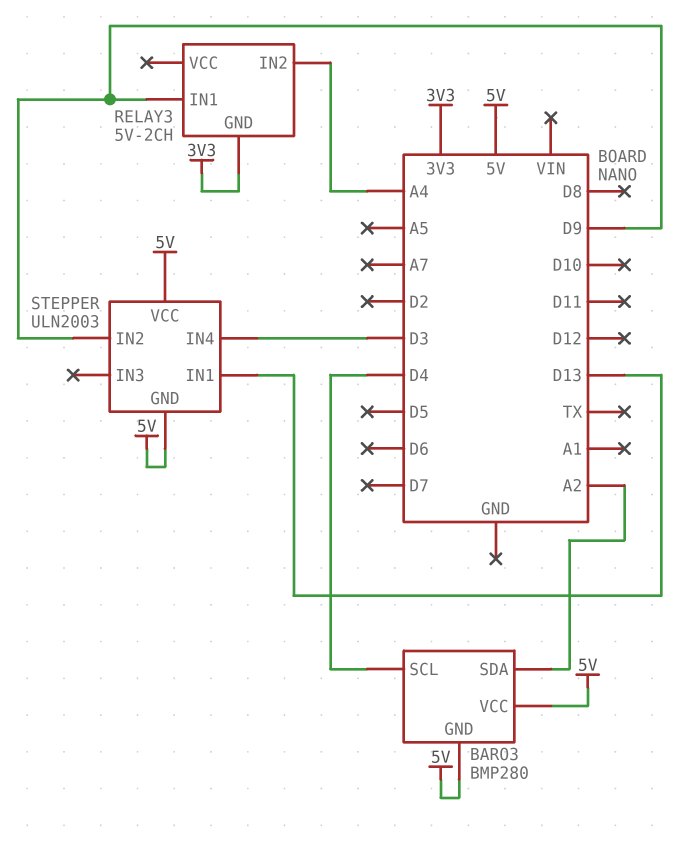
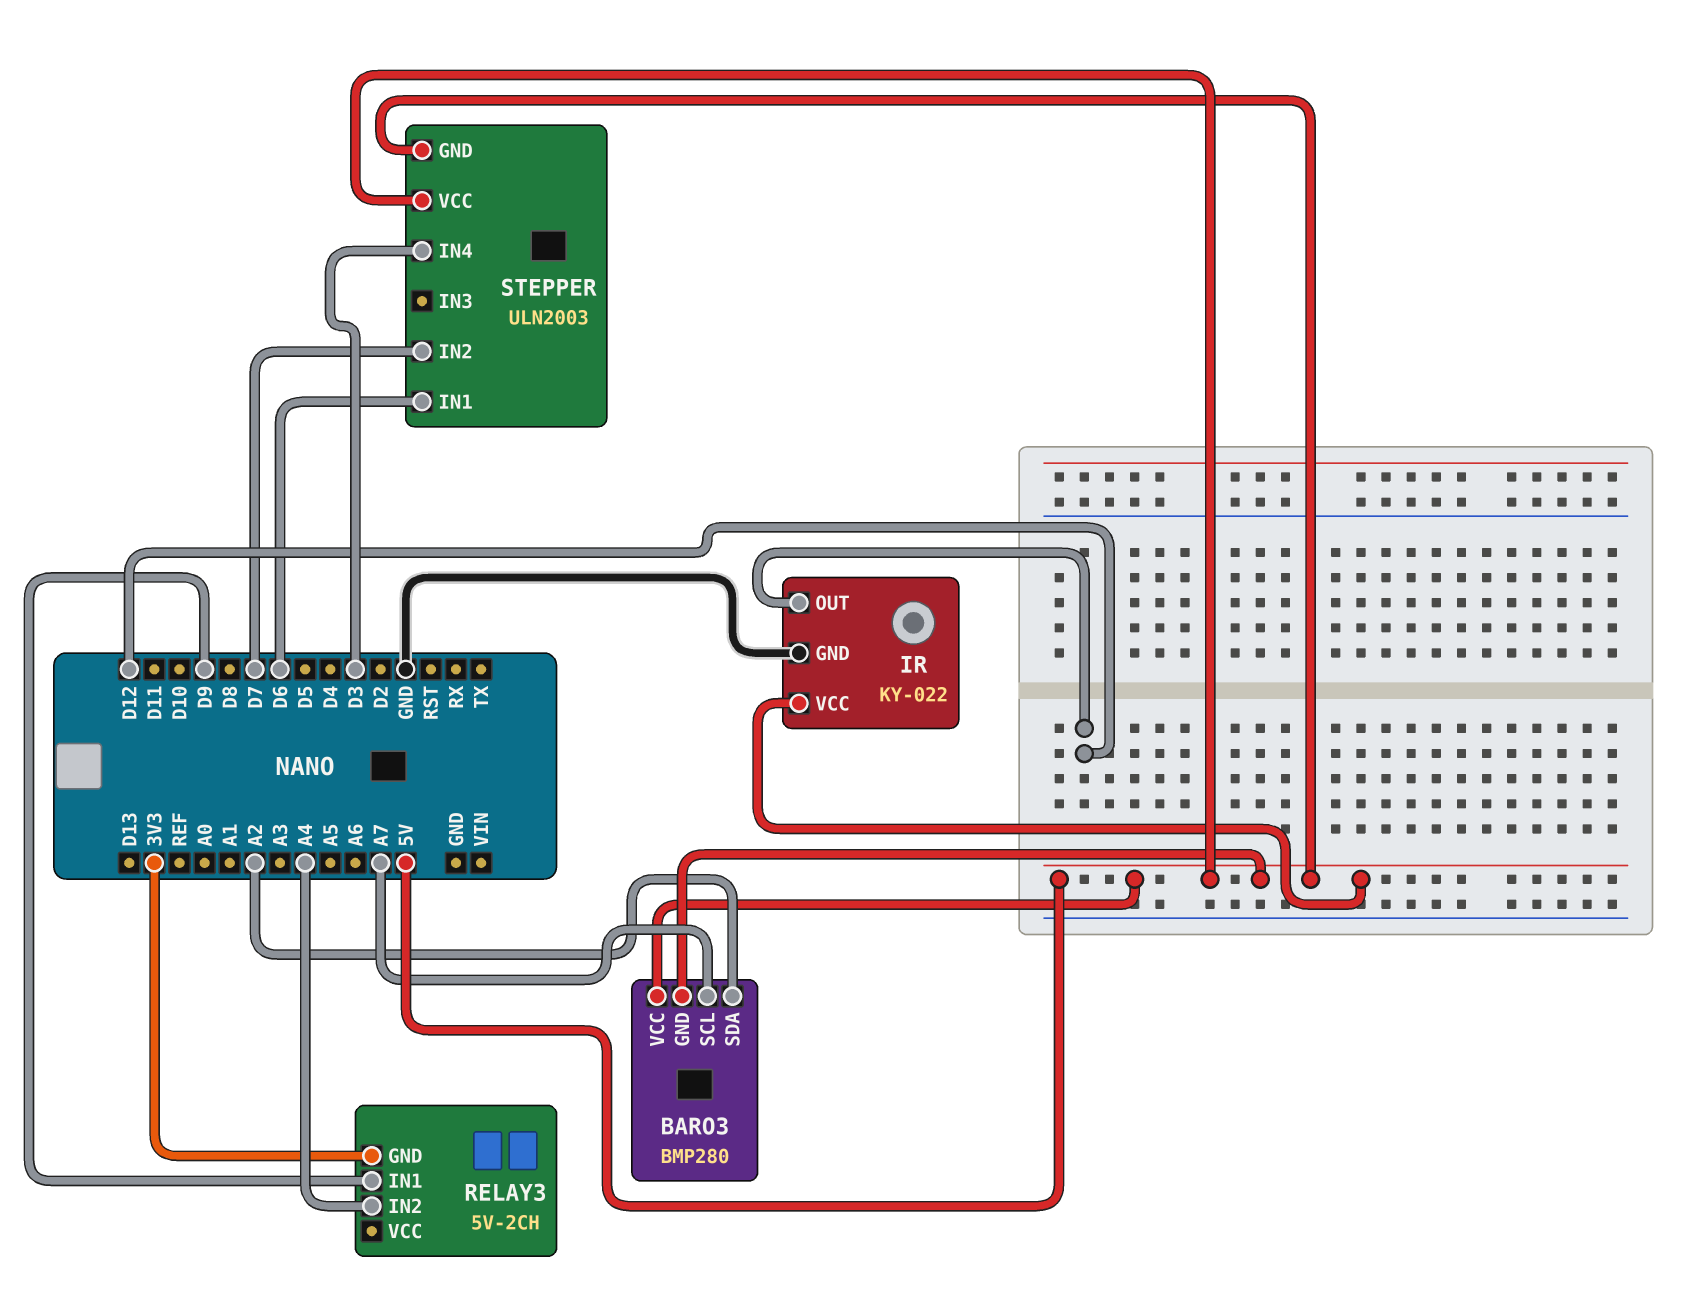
BARO3 pin SCL: D4 -> A7
IR: none -> KY-022
IR pin GND: none -> GND
IR pin OUT: none -> D12
IR pin VCC: none -> 5V
STEPPER pin IN1: D13 -> D6
STEPPER pin IN2: D9 -> D7

